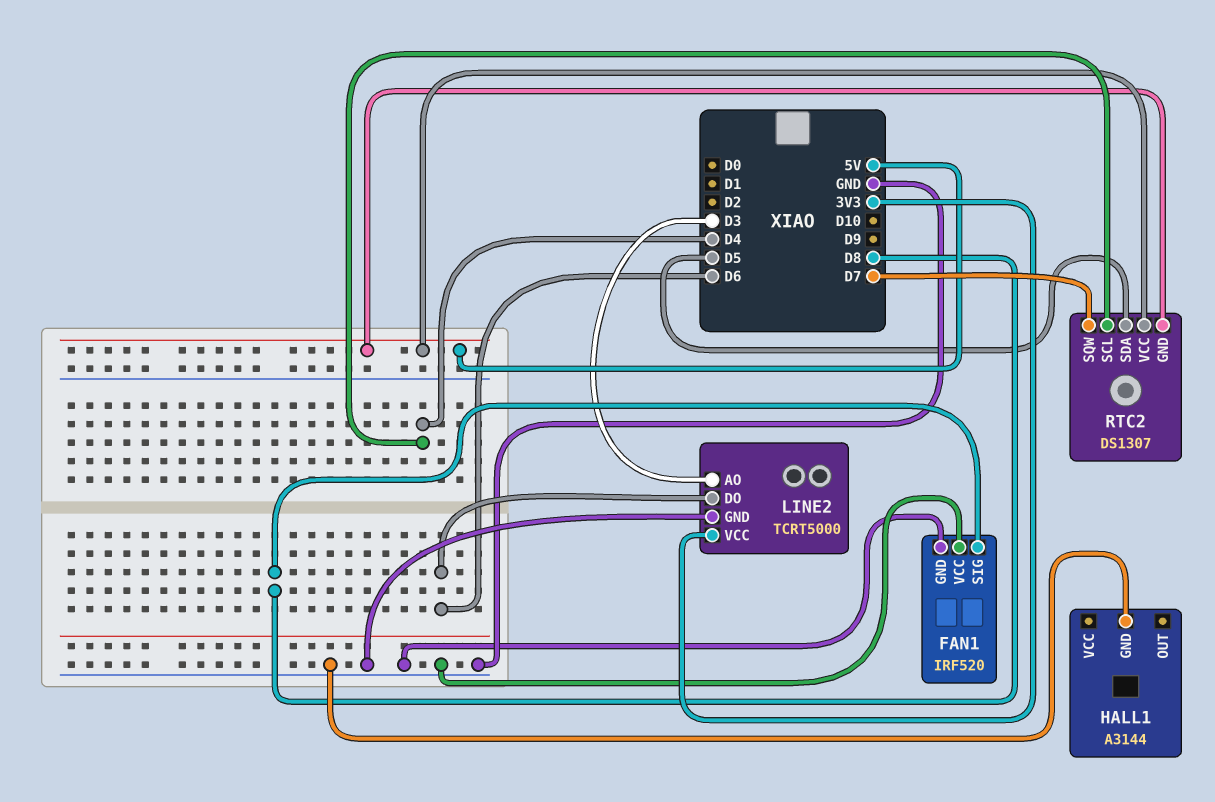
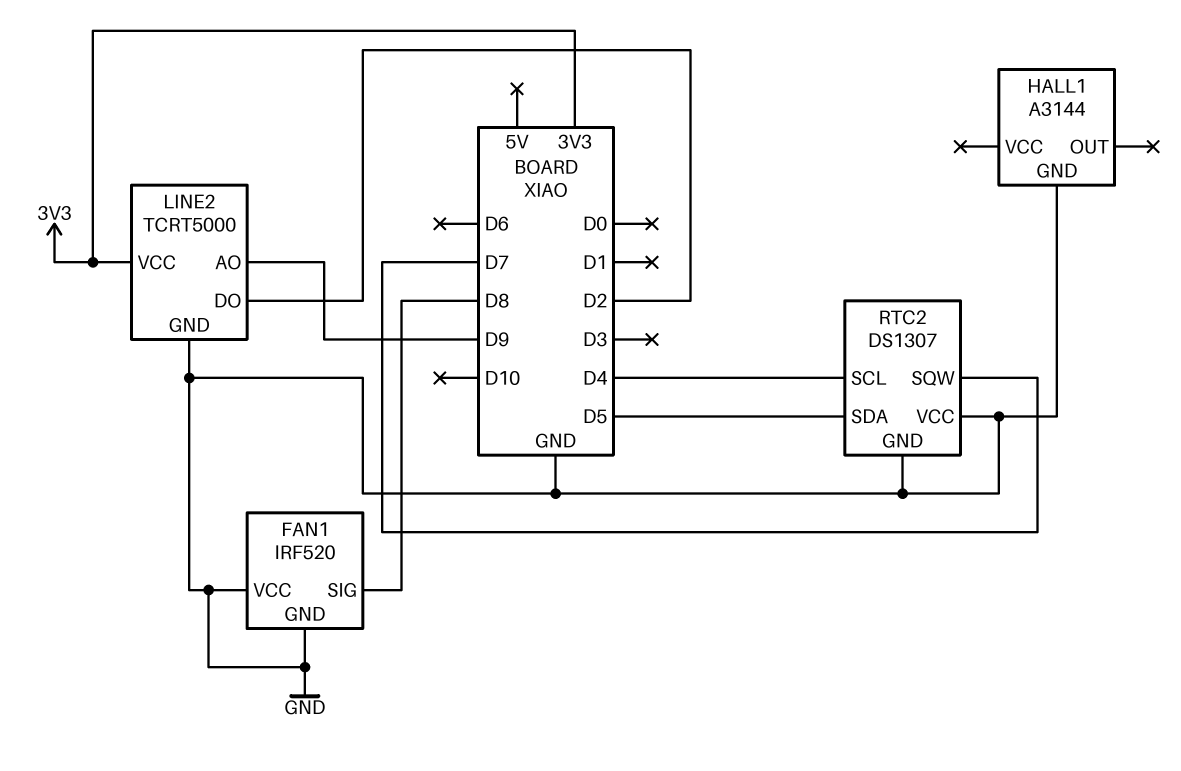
LINE2 pin AO: D3 -> D9
LINE2 pin DO: D6 -> D2
RTC2 pin GND: 5V -> GND
RTC2 pin VCC: 5V -> GND

